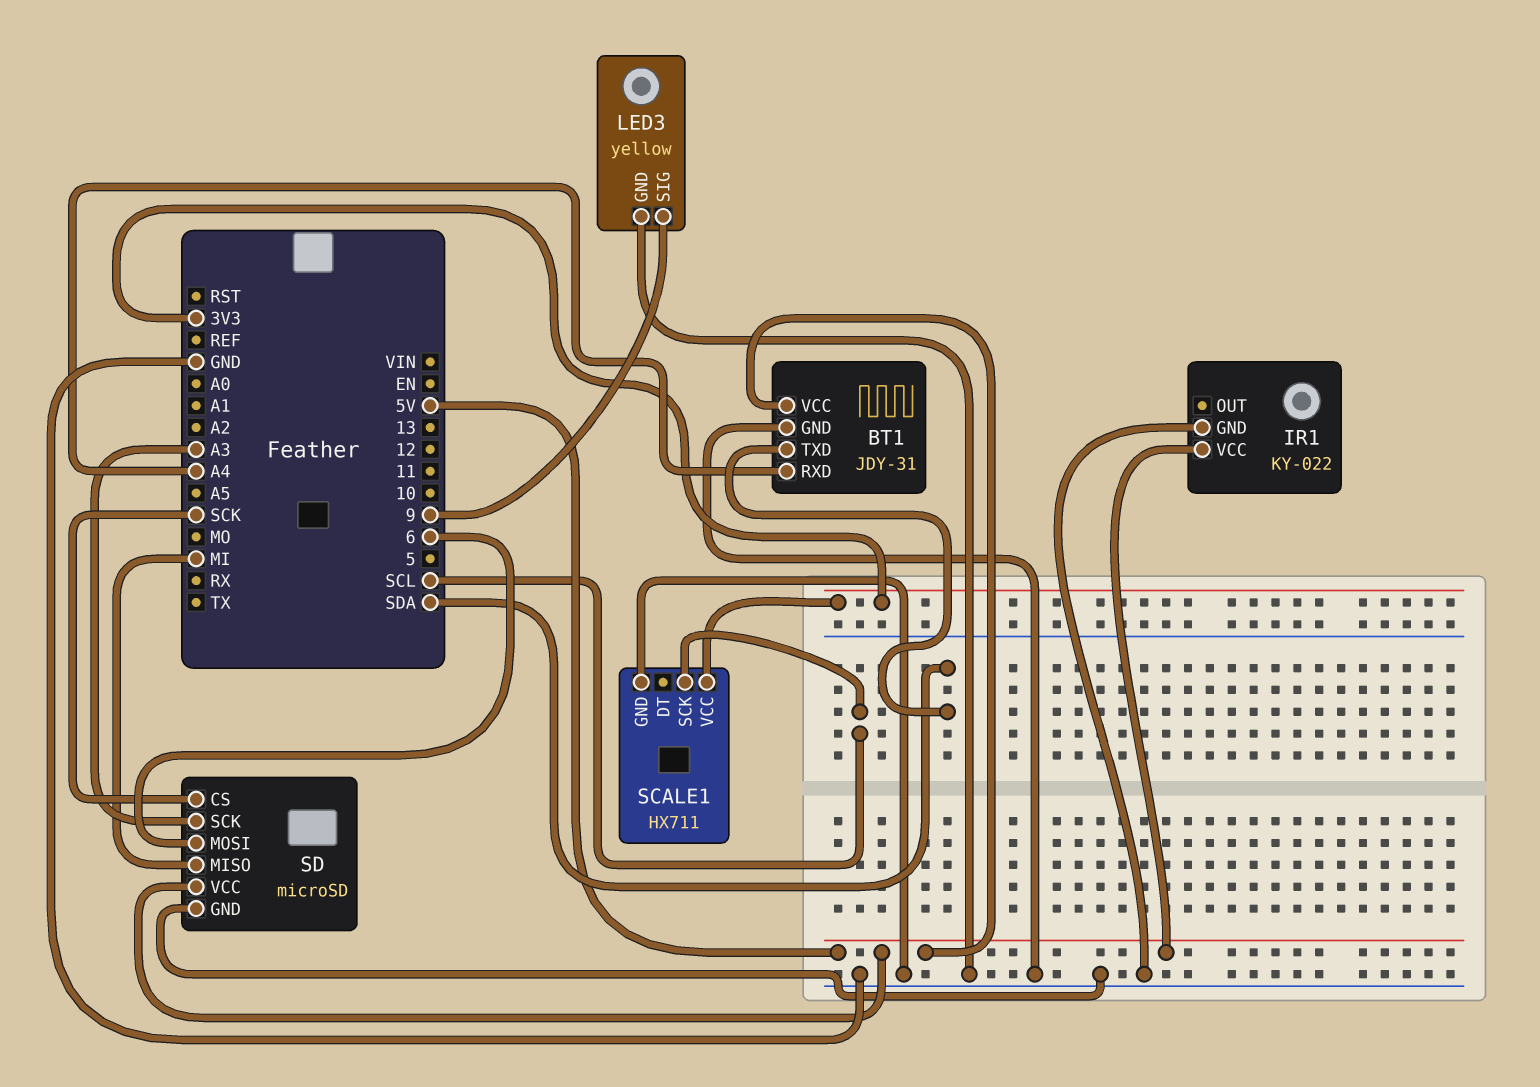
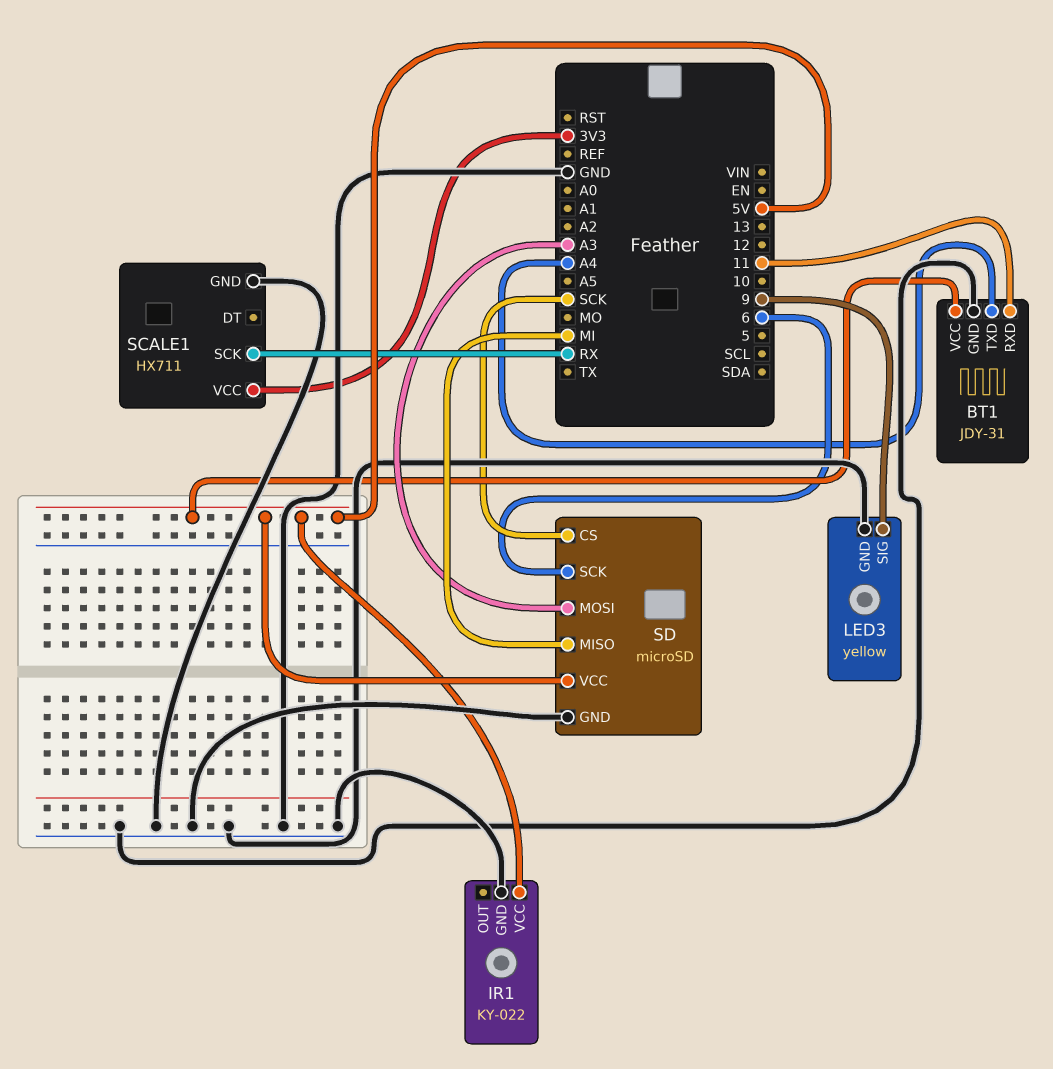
BT1 pin RXD: A4 -> 11
BT1 pin TXD: SDA -> A4
SCALE1 pin SCK: SCL -> RX
SD pin MOSI: 6 -> A3
SD pin SCK: A3 -> 6

